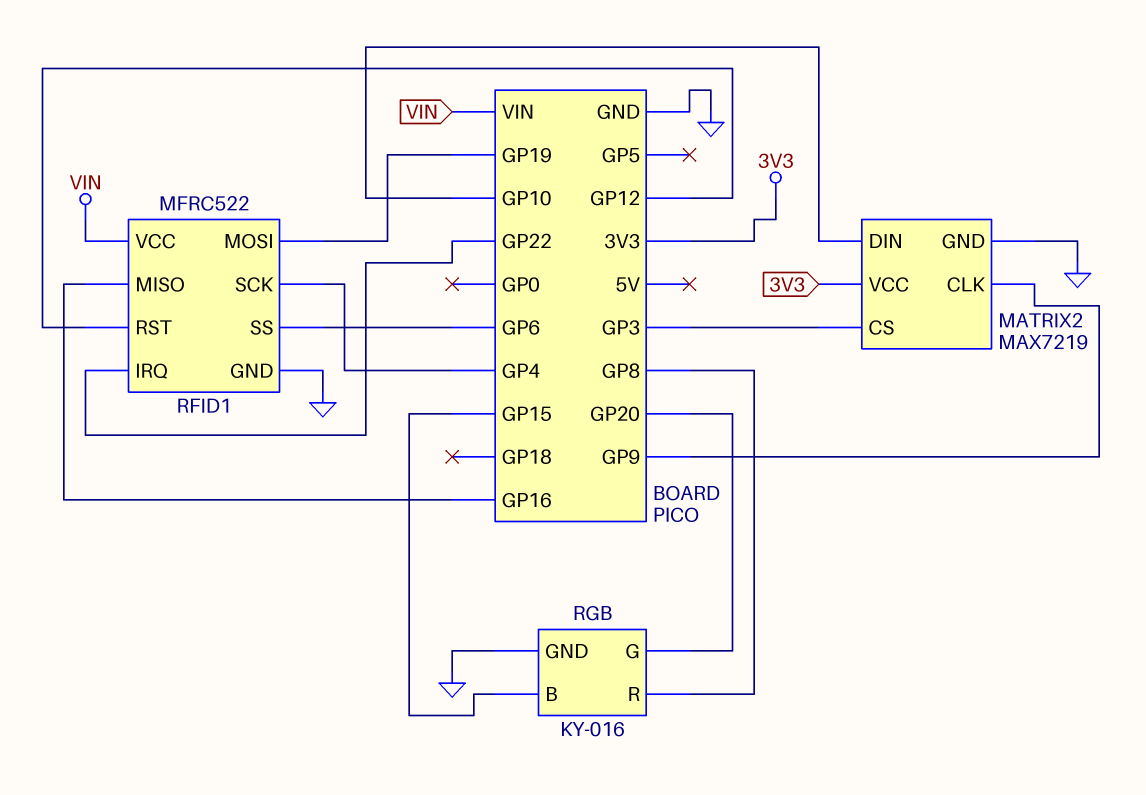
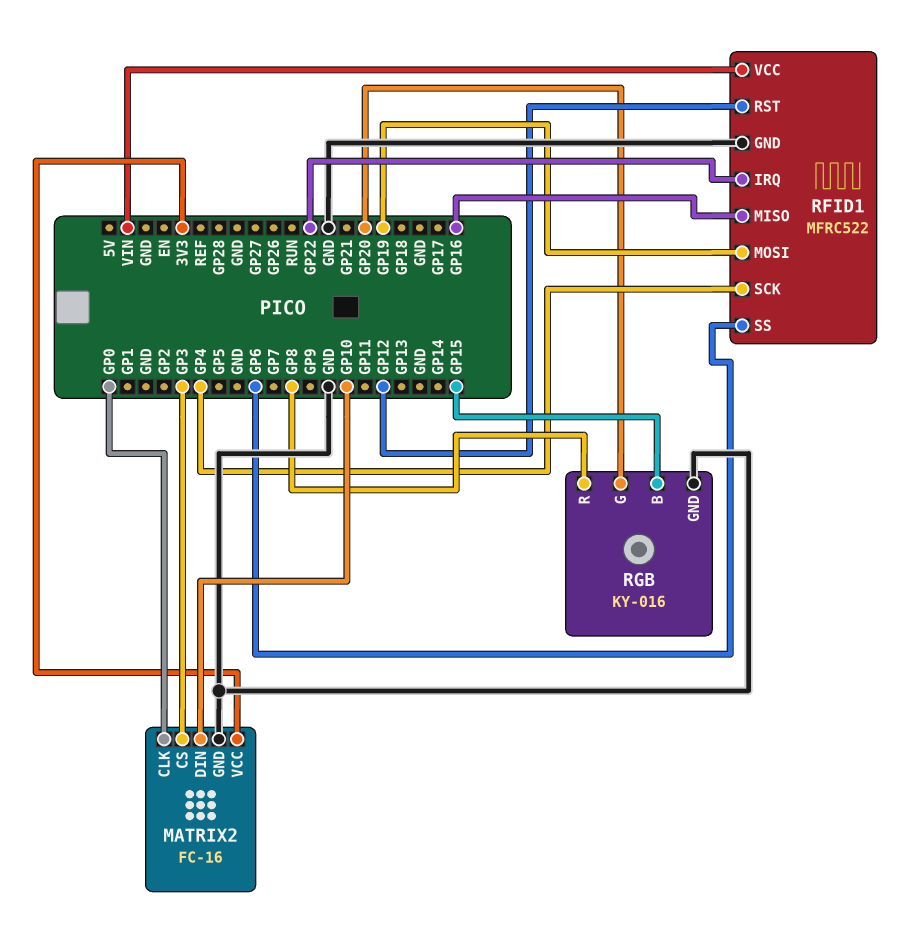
MATRIX2: MAX7219 -> FC-16
MATRIX2 pin CLK: GP9 -> GP0

